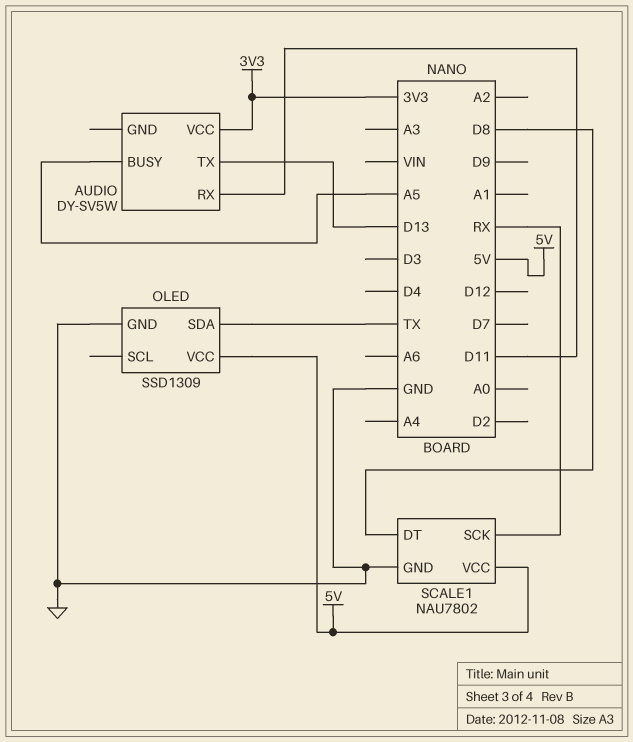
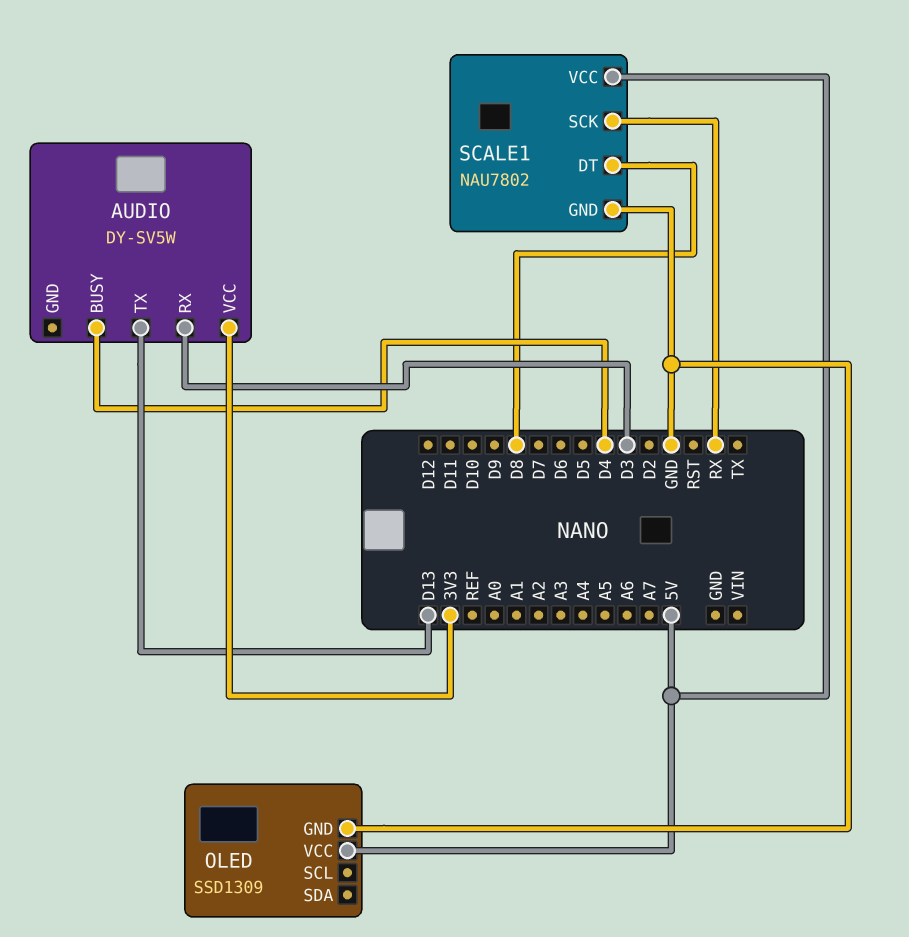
AUDIO pin BUSY: A5 -> D4
AUDIO pin RX: D11 -> D3
OLED pin SDA: TX -> none

